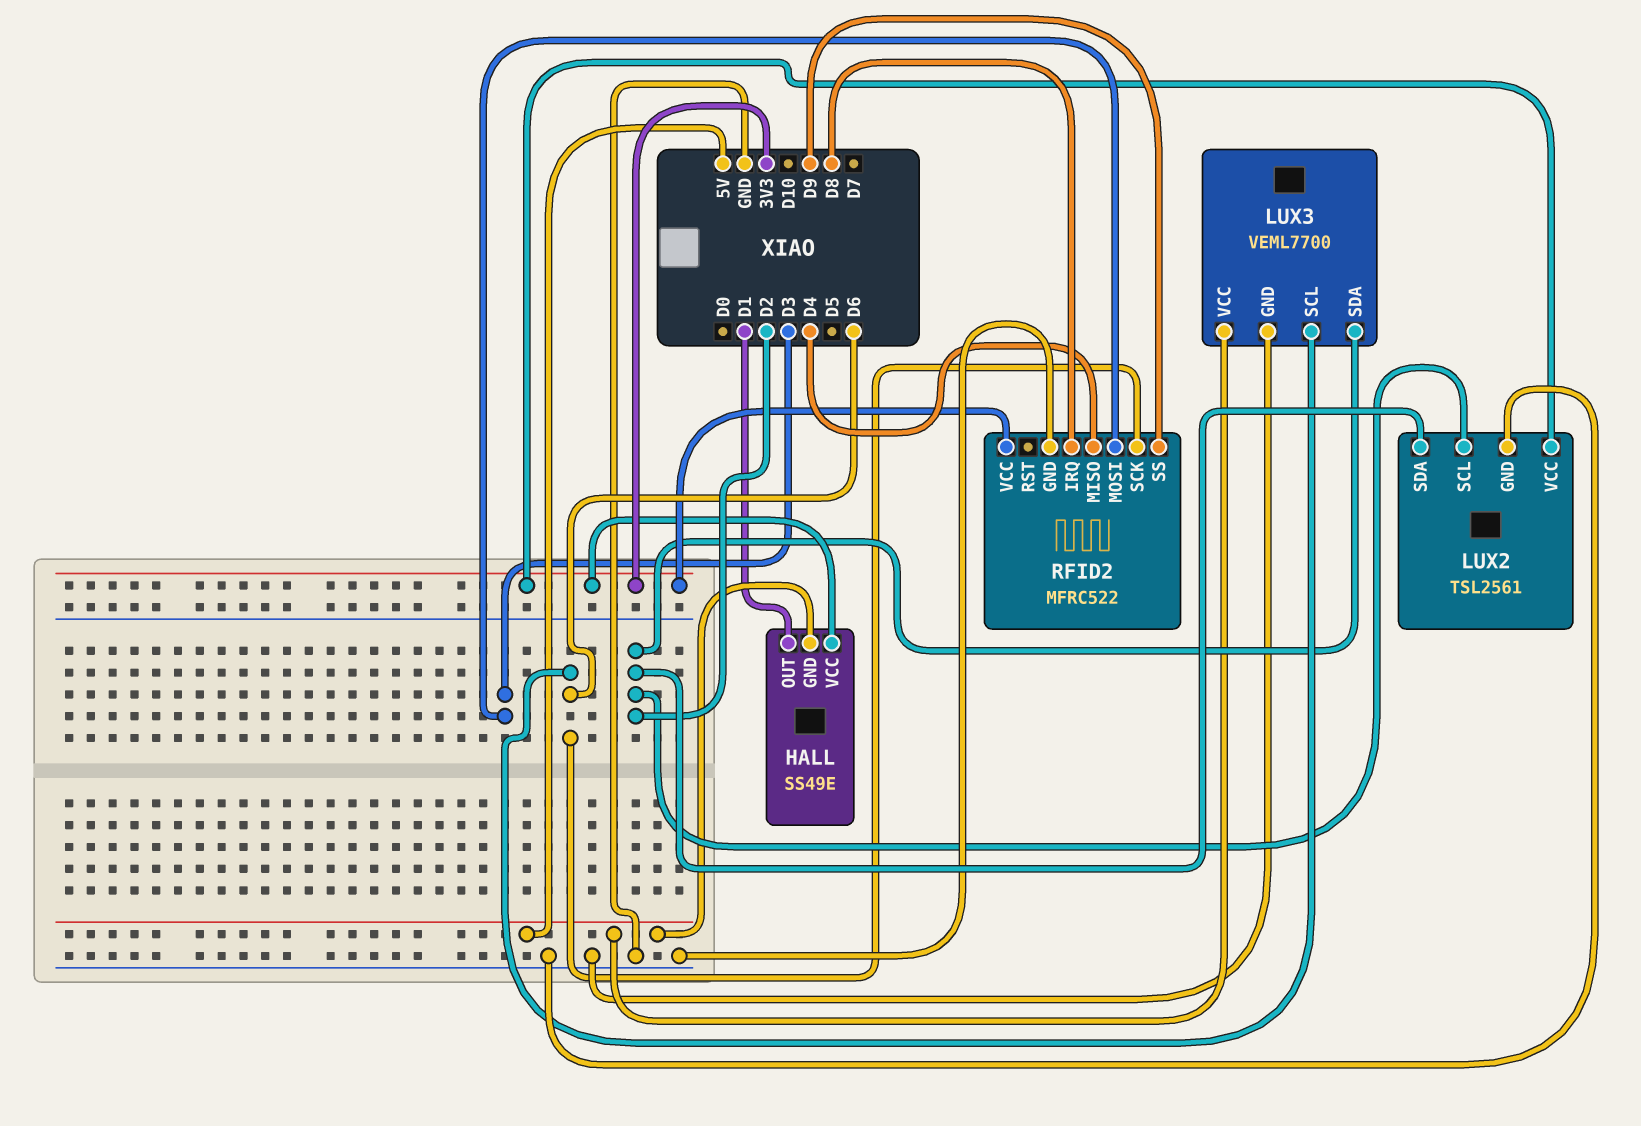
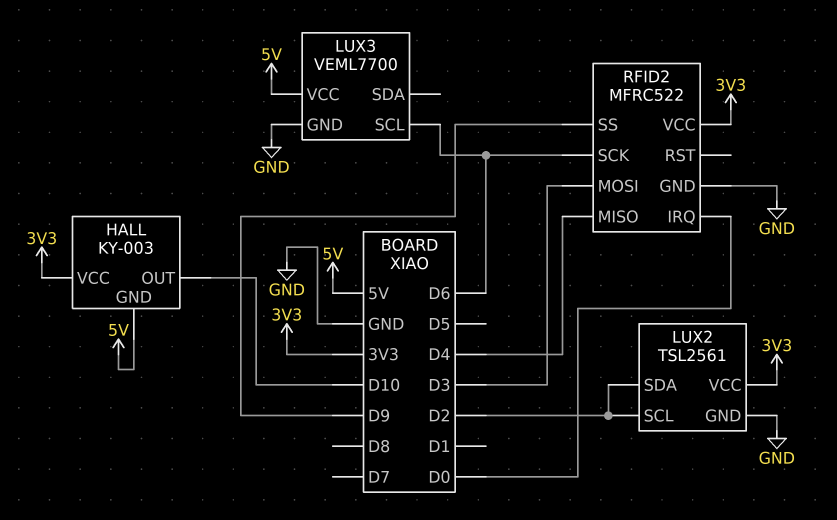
HALL: SS49E -> KY-003
HALL pin OUT: D1 -> D10
LUX3 pin SDA: D2 -> none
RFID2 pin IRQ: D8 -> D0

